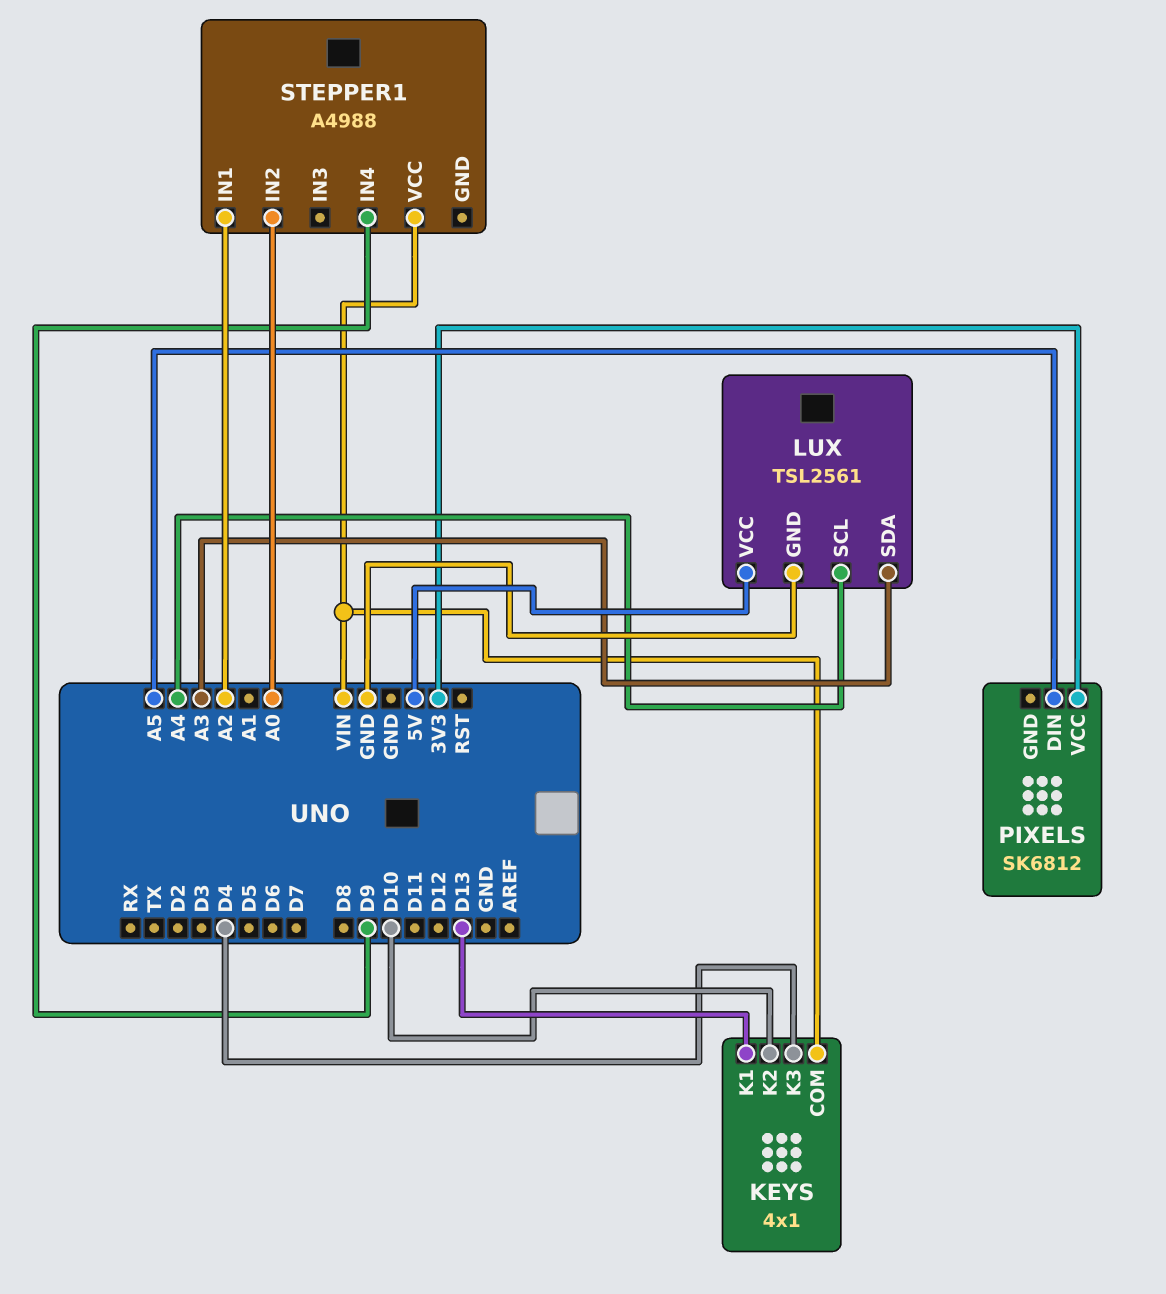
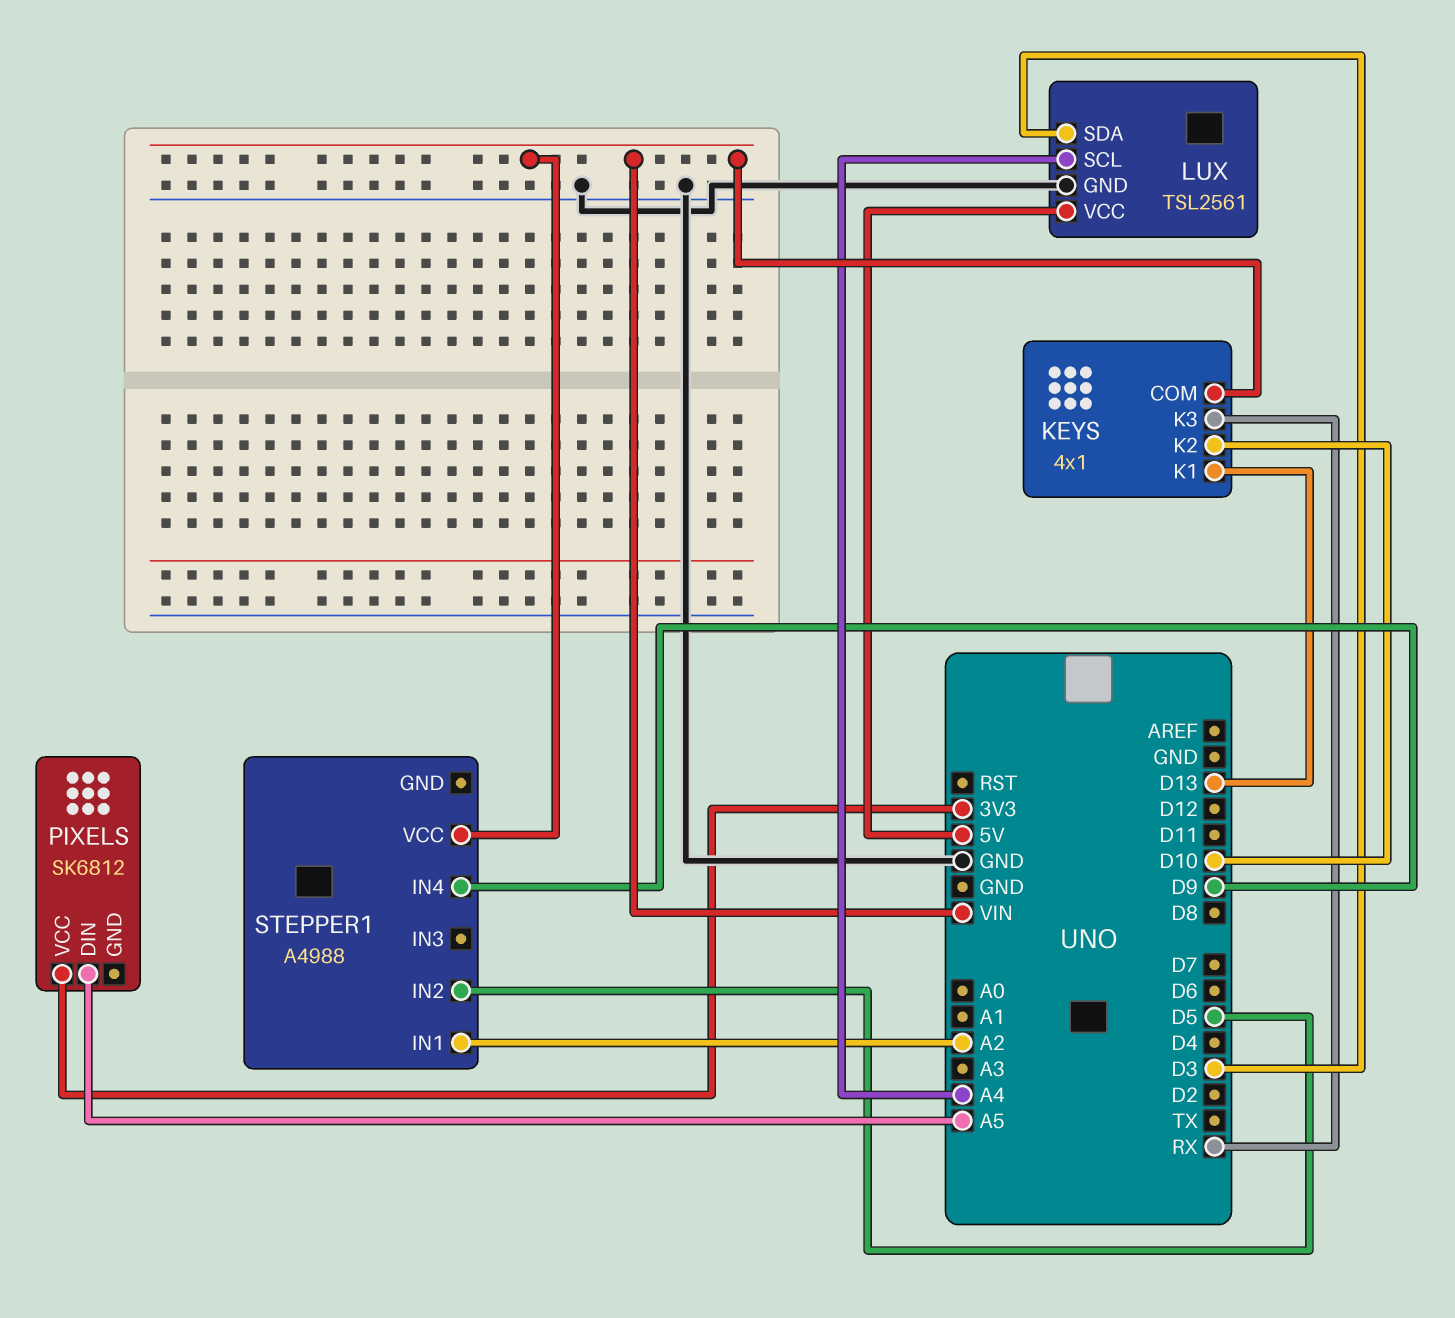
KEYS pin K3: D4 -> RX
LUX pin SDA: A3 -> D3
STEPPER1 pin IN2: A0 -> D5

